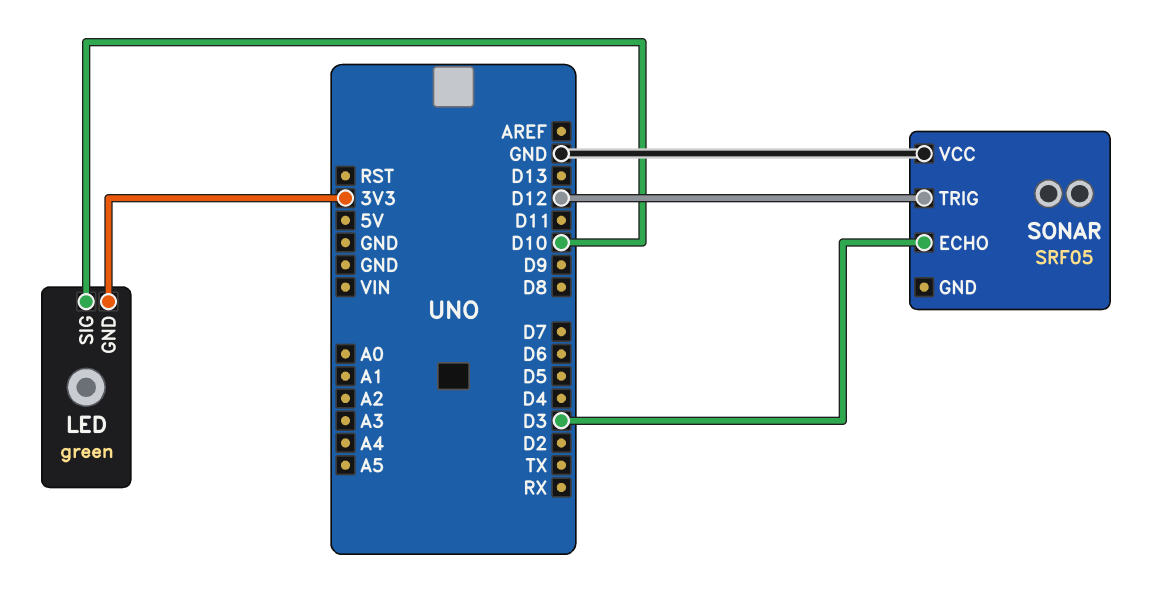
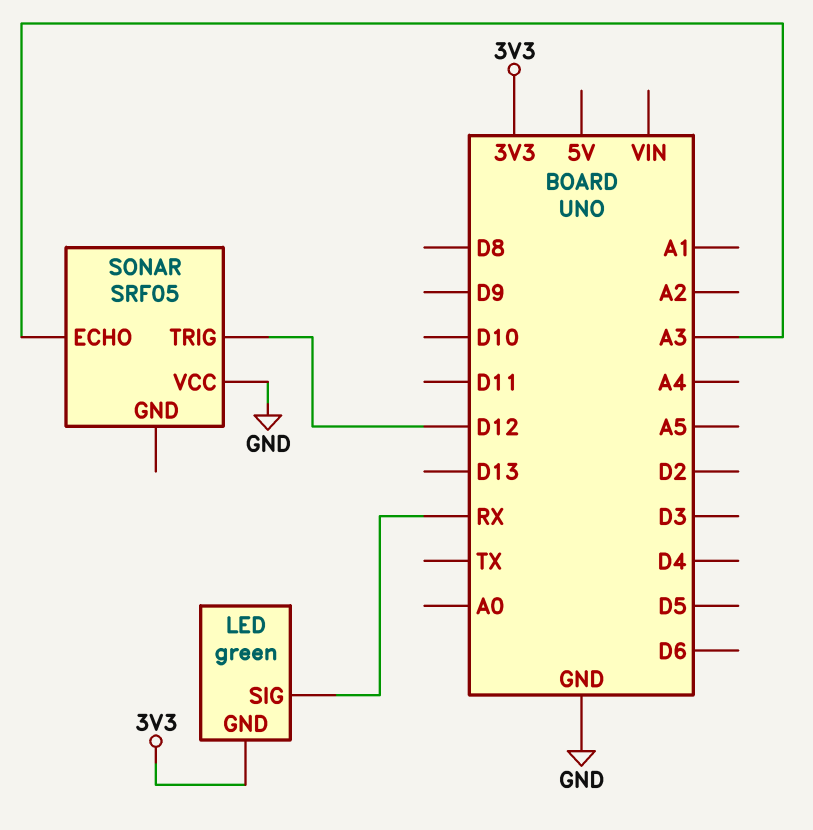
LED pin SIG: D10 -> RX
SONAR pin ECHO: D3 -> A3

